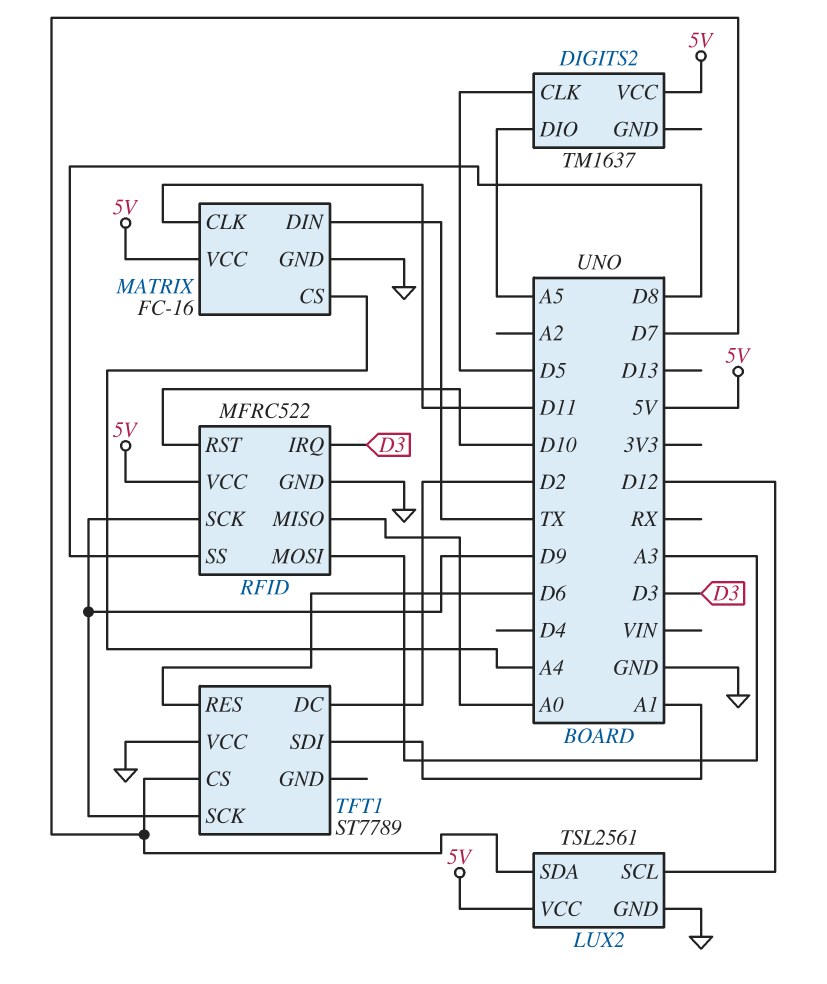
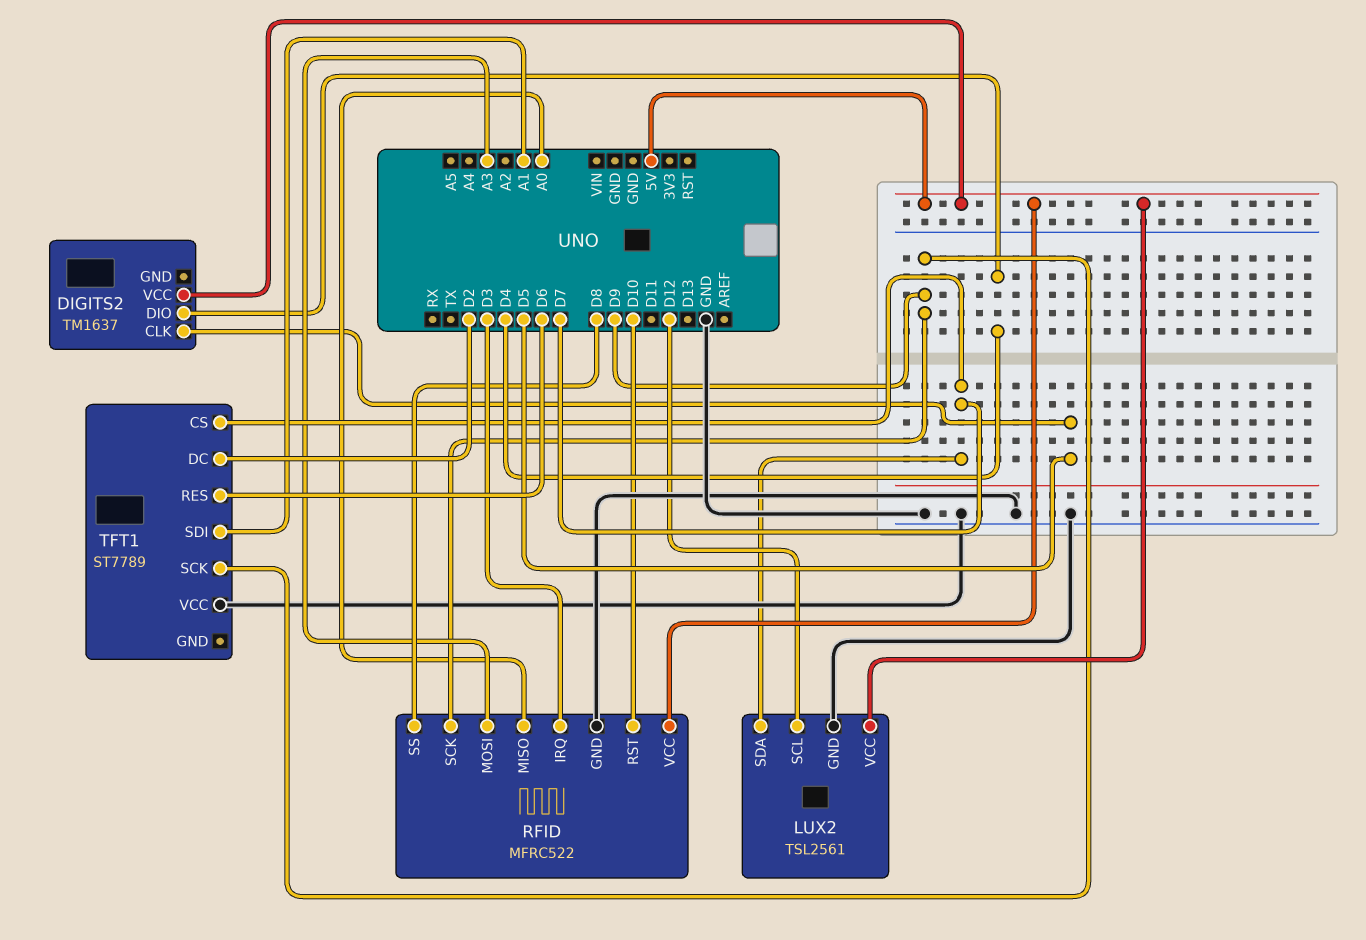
DIGITS2 pin DIO: A5 -> D4
MATRIX: FC-16 -> none
MATRIX pin CLK: D11 -> none
MATRIX pin CS: A4 -> none
MATRIX pin DIN: TX -> none
MATRIX pin GND: GND -> none
MATRIX pin VCC: 5V -> none

